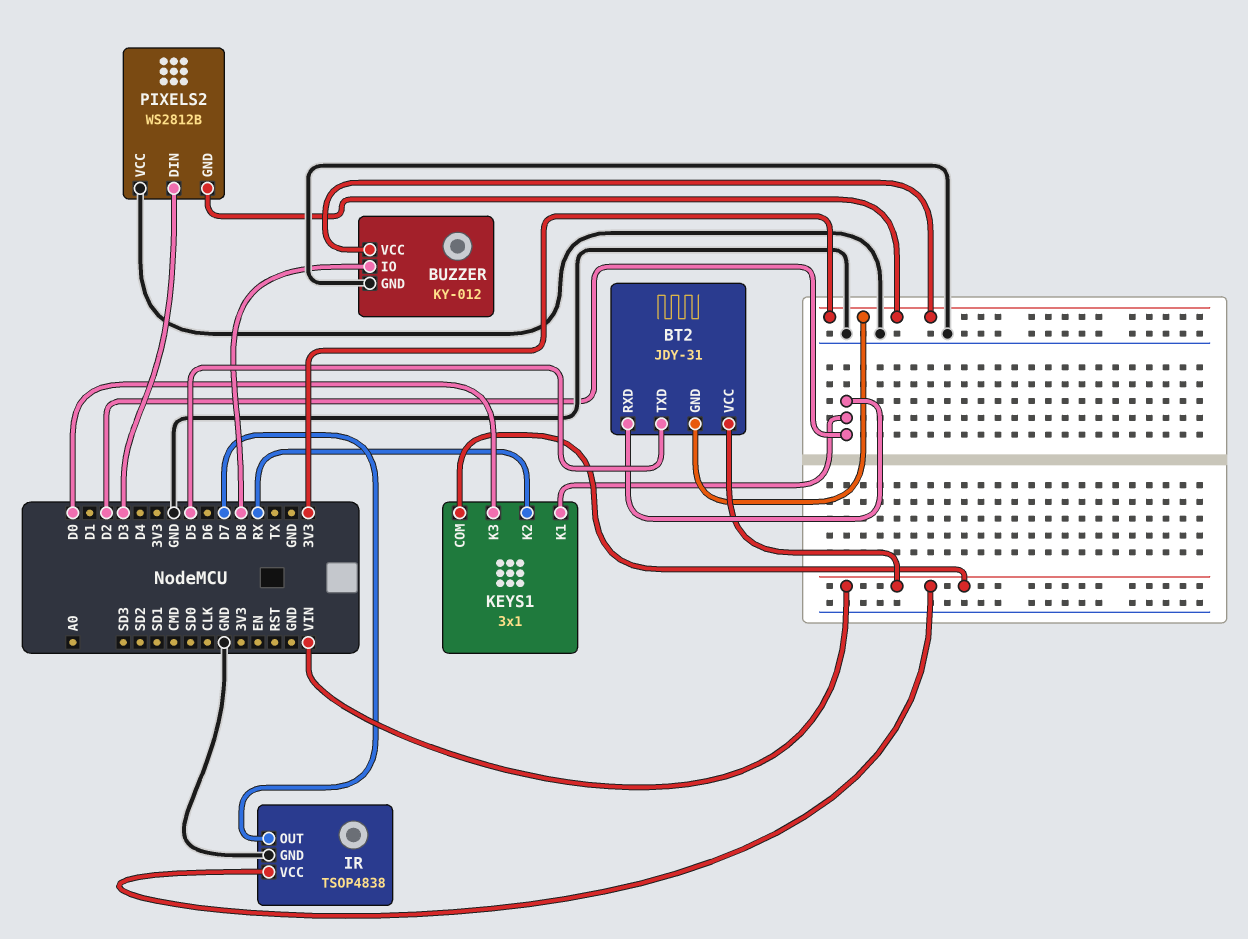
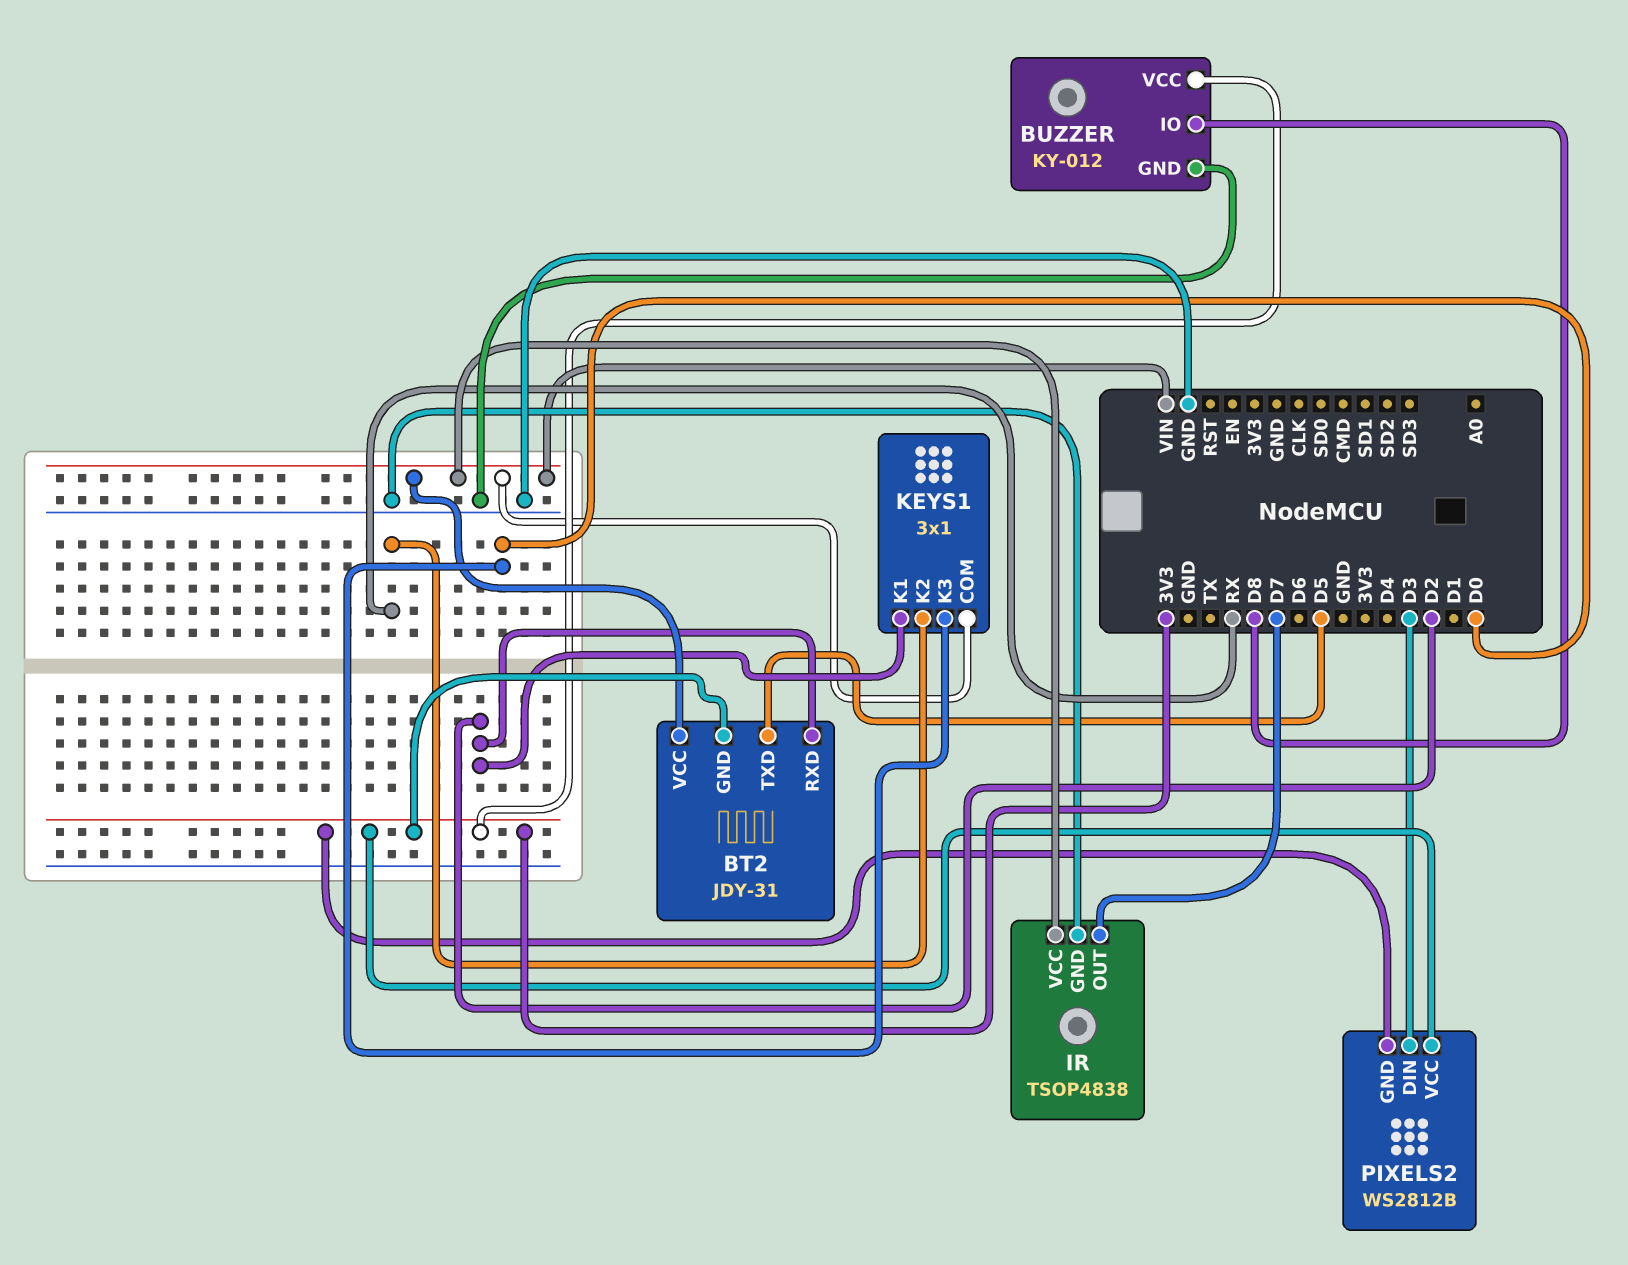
PIXELS2 pin VCC: GND -> 3V3

